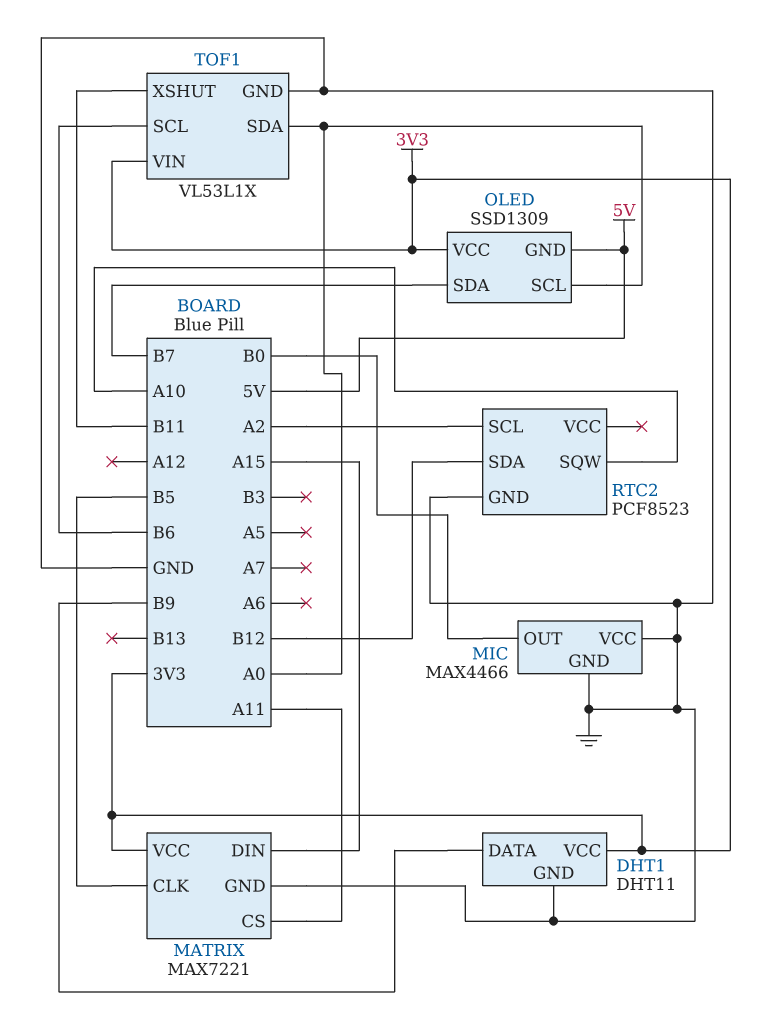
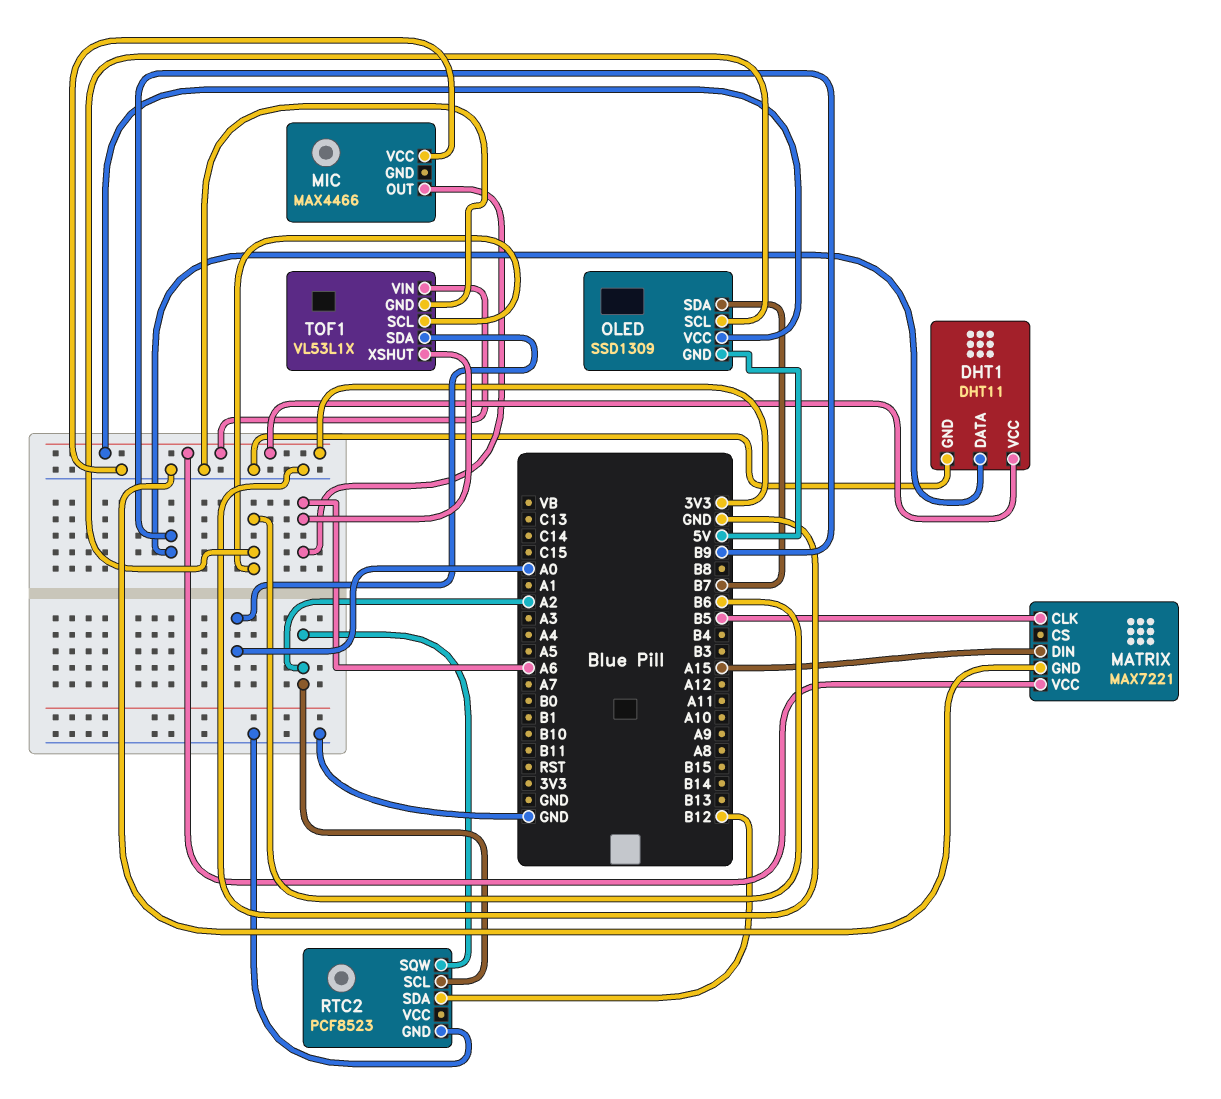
MATRIX pin CS: A11 -> none
MIC pin GND: GND -> none
MIC pin OUT: B0 -> A6
OLED pin SCL: A0 -> B6
RTC2 pin SQW: A10 -> A2
TOF1 pin XSHUT: B11 -> A6

